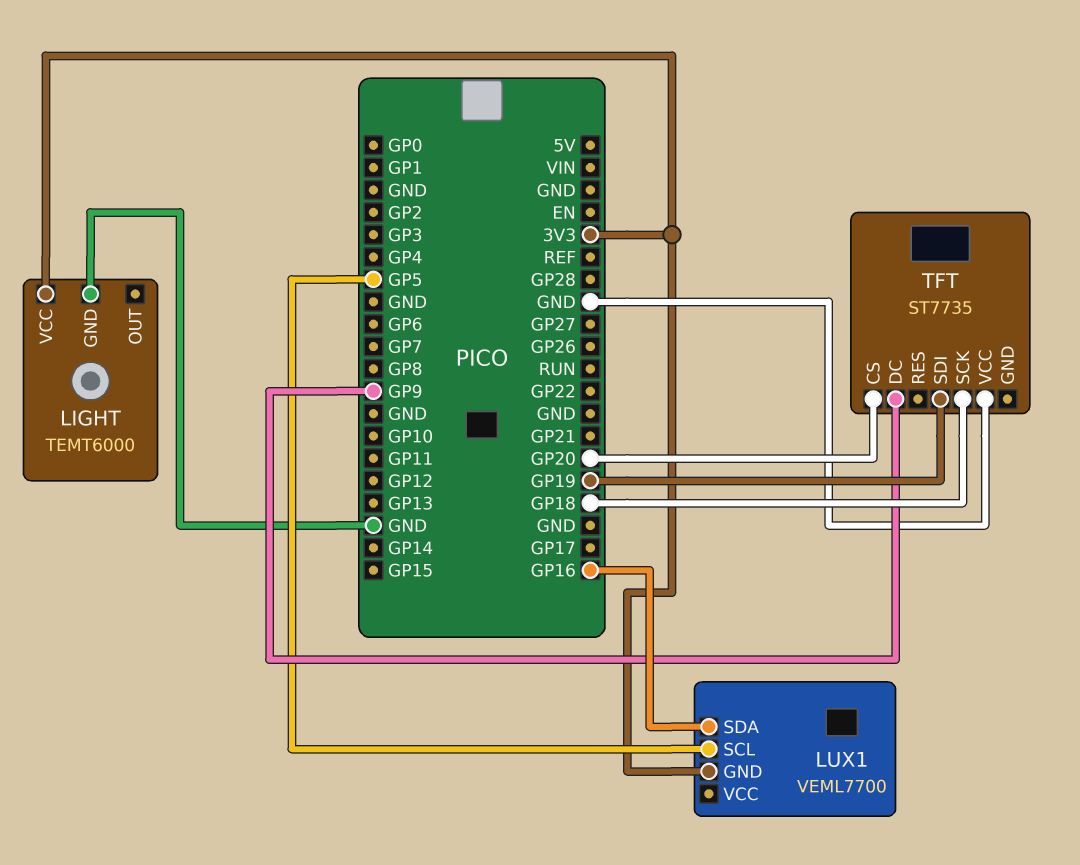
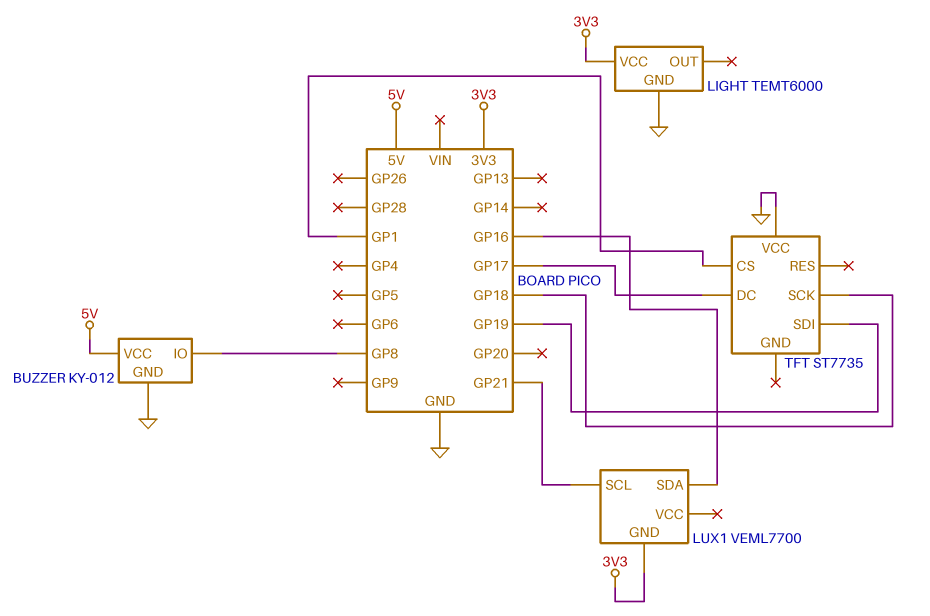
BUZZER: none -> KY-012
BUZZER pin GND: none -> GND
BUZZER pin IO: none -> GP8
BUZZER pin VCC: none -> 5V
LUX1 pin SCL: GP5 -> GP21
TFT pin CS: GP20 -> GP1
TFT pin DC: GP9 -> GP17

